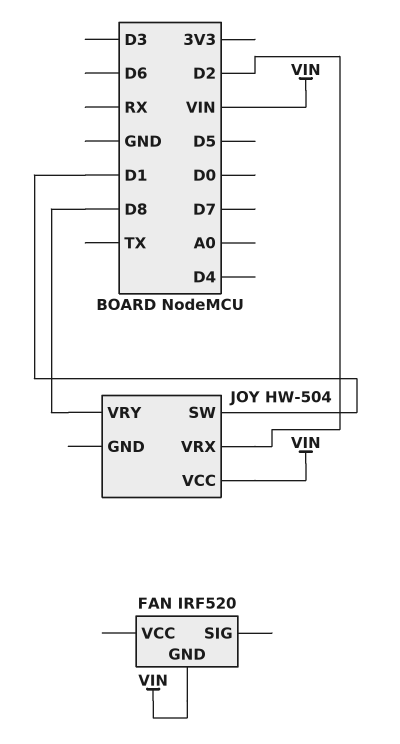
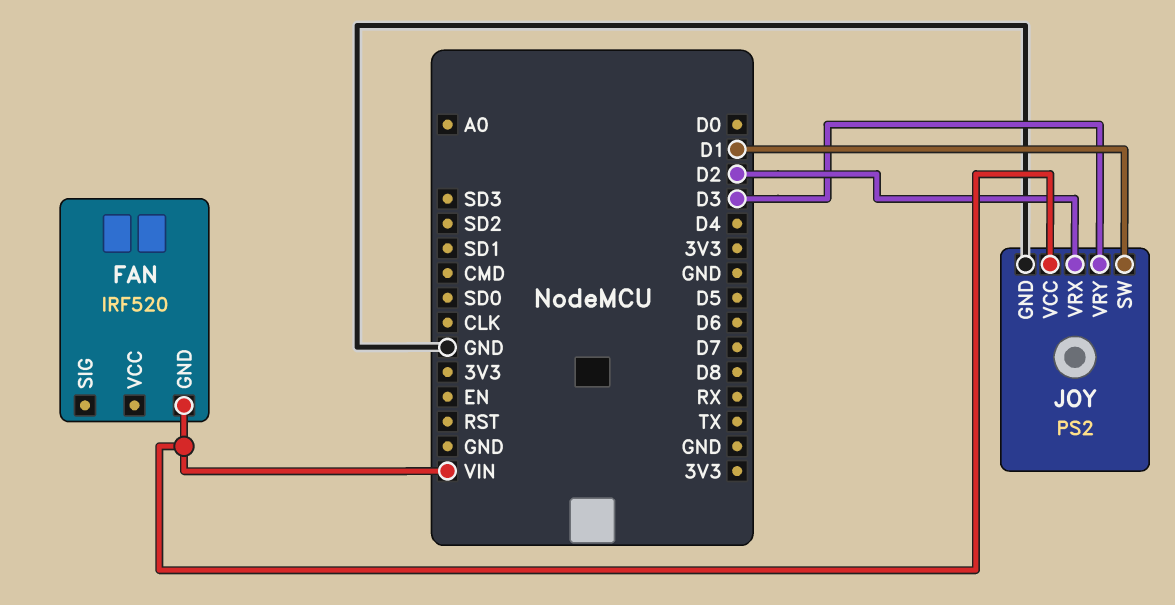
JOY: HW-504 -> PS2
JOY pin GND: none -> GND
JOY pin VRY: D8 -> D3

